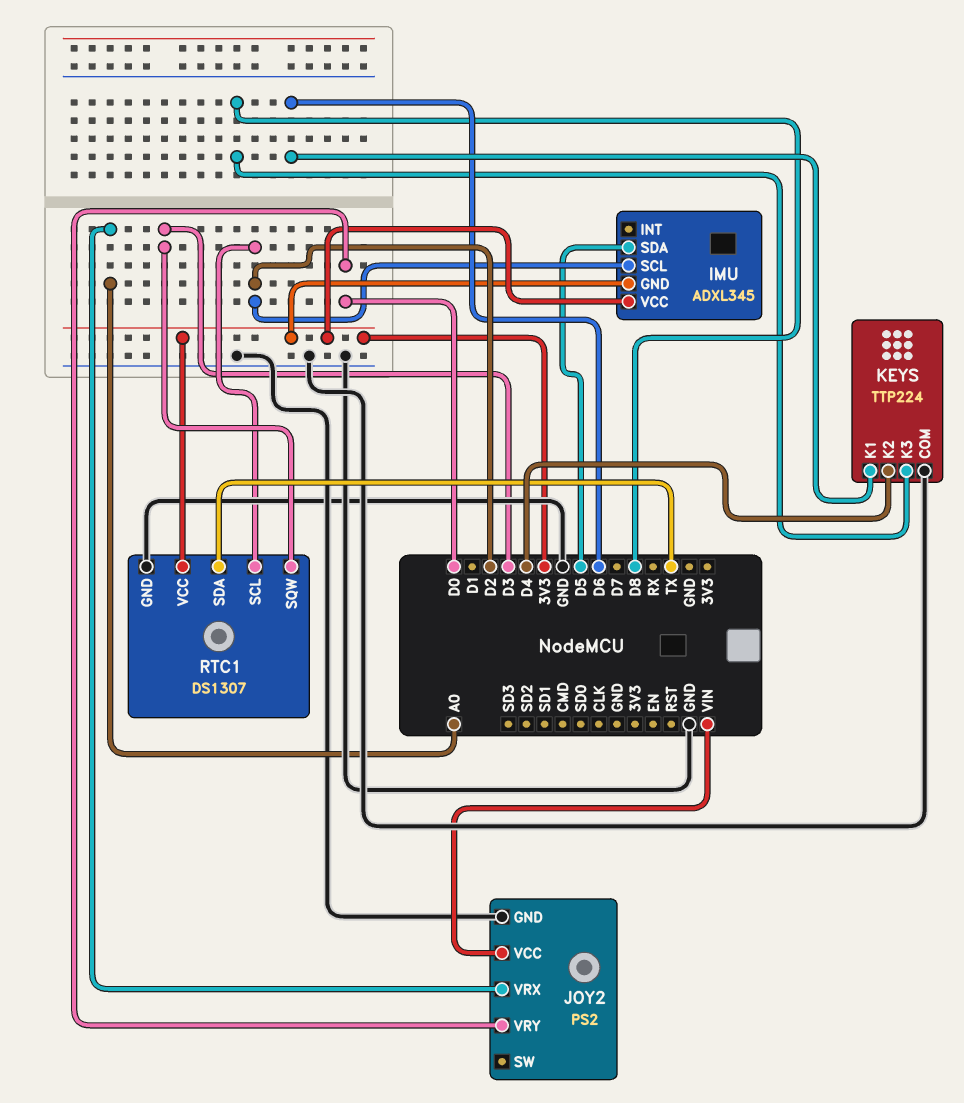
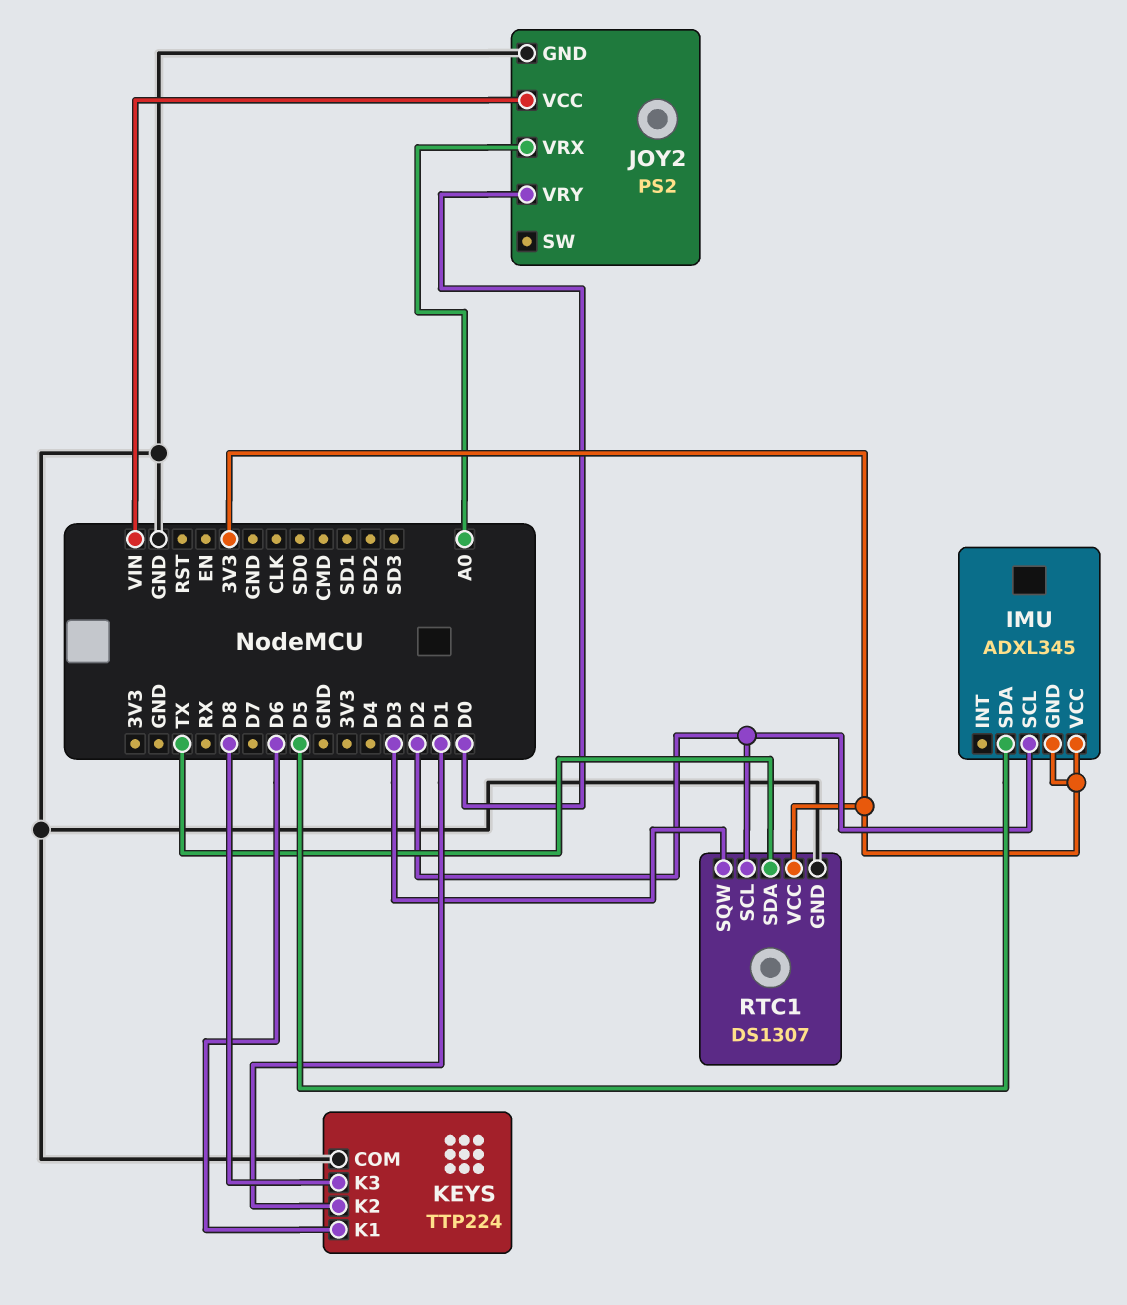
KEYS pin K2: D4 -> D1

